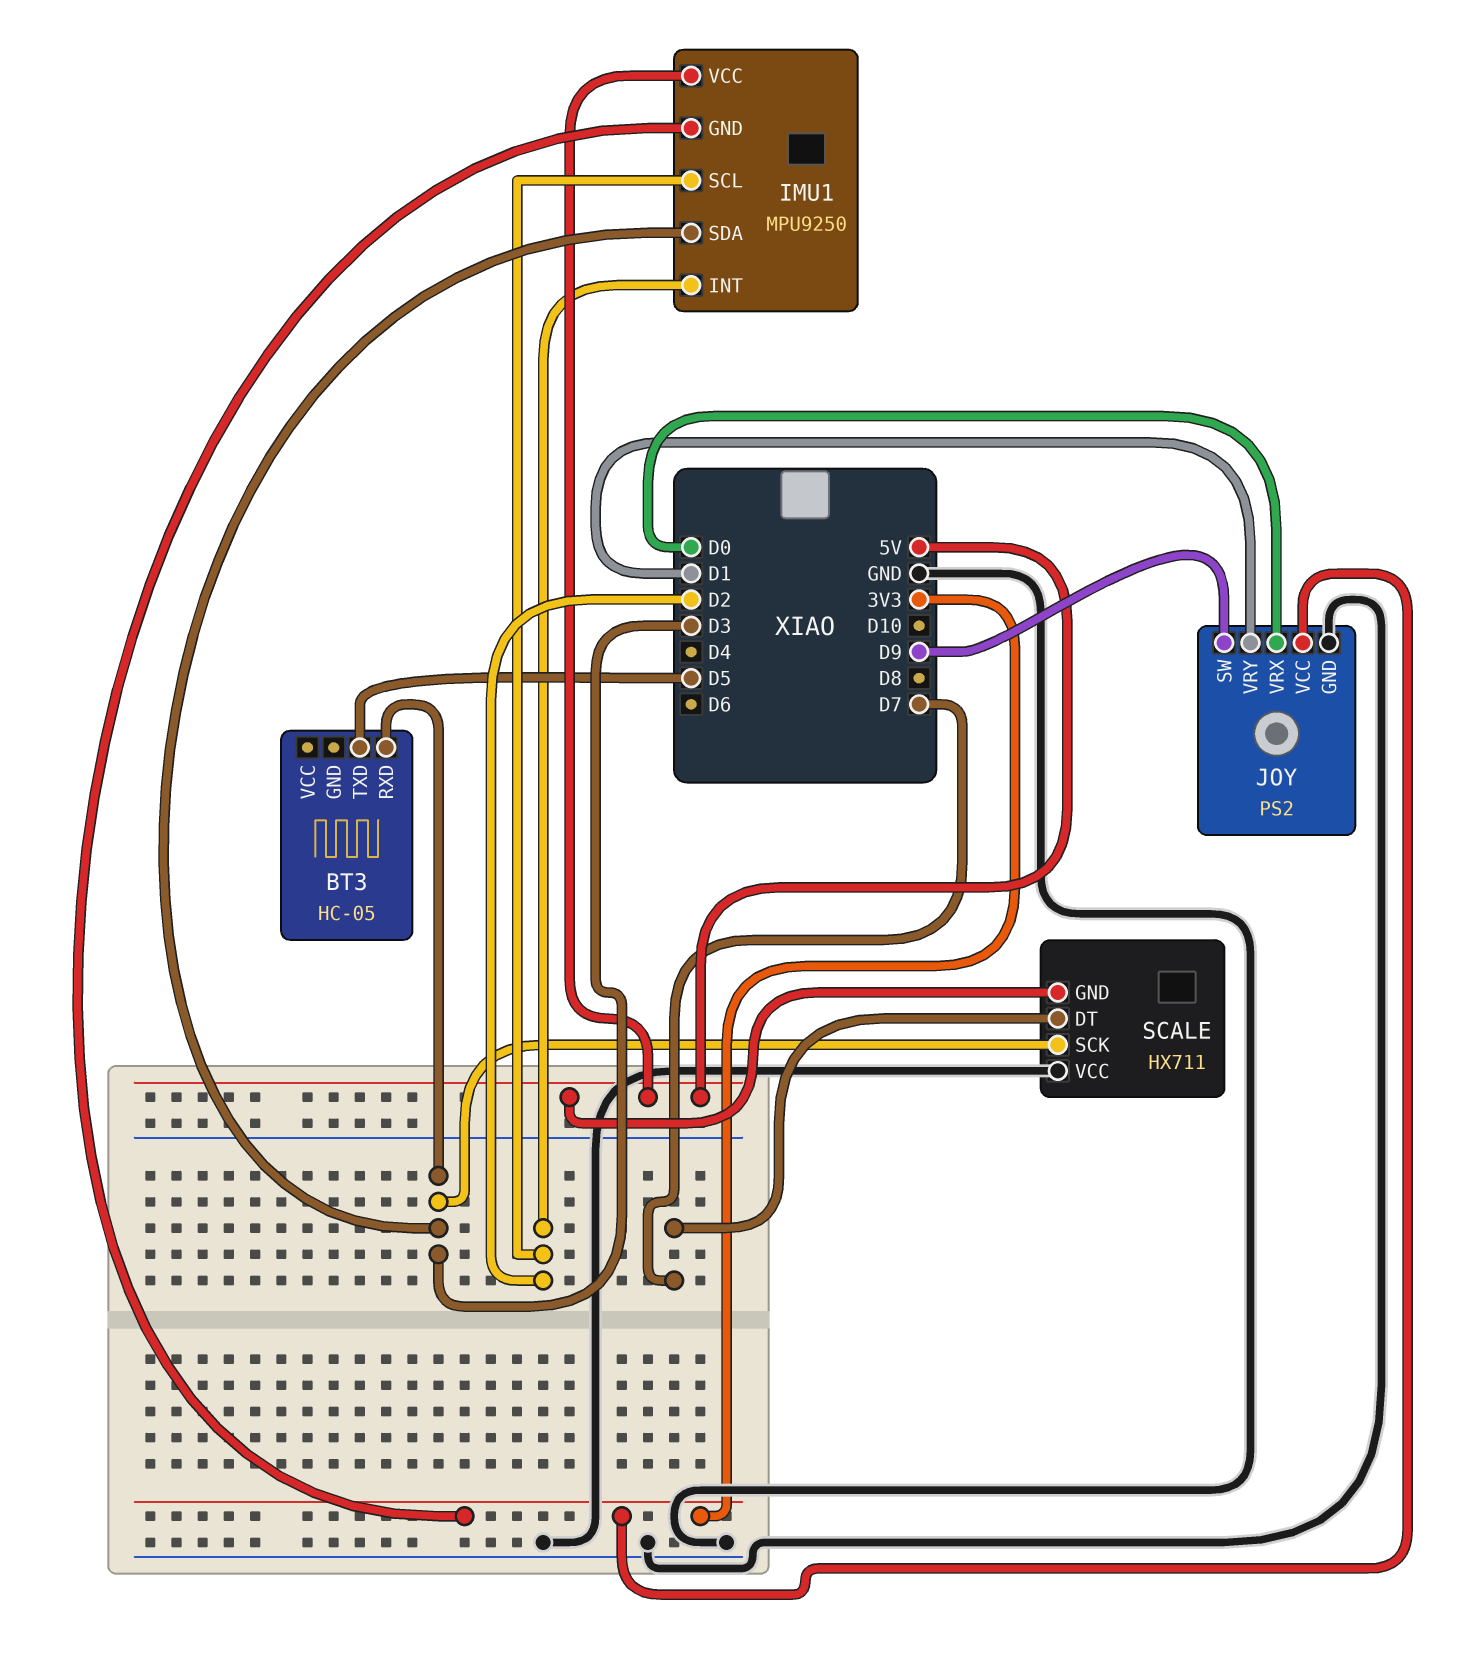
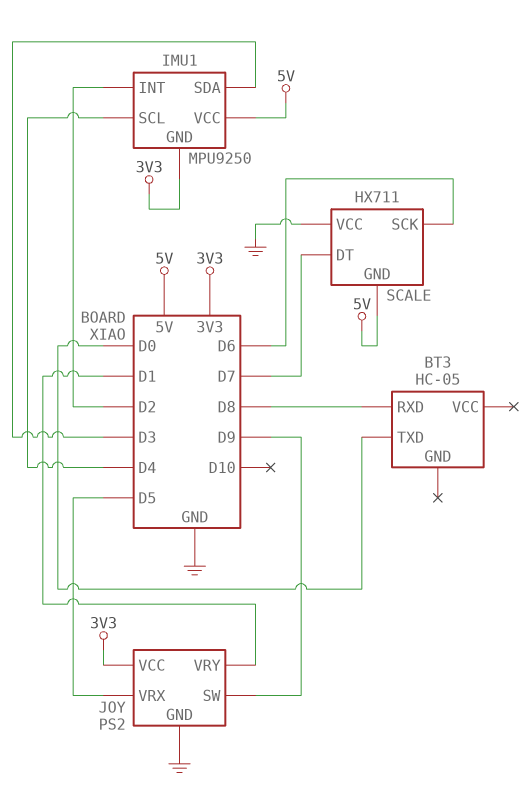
BT3 pin RXD: D3 -> D8
BT3 pin TXD: D5 -> D0
IMU1 pin SCL: D2 -> D4
JOY pin VRX: D0 -> D5
SCALE pin SCK: D3 -> D6

